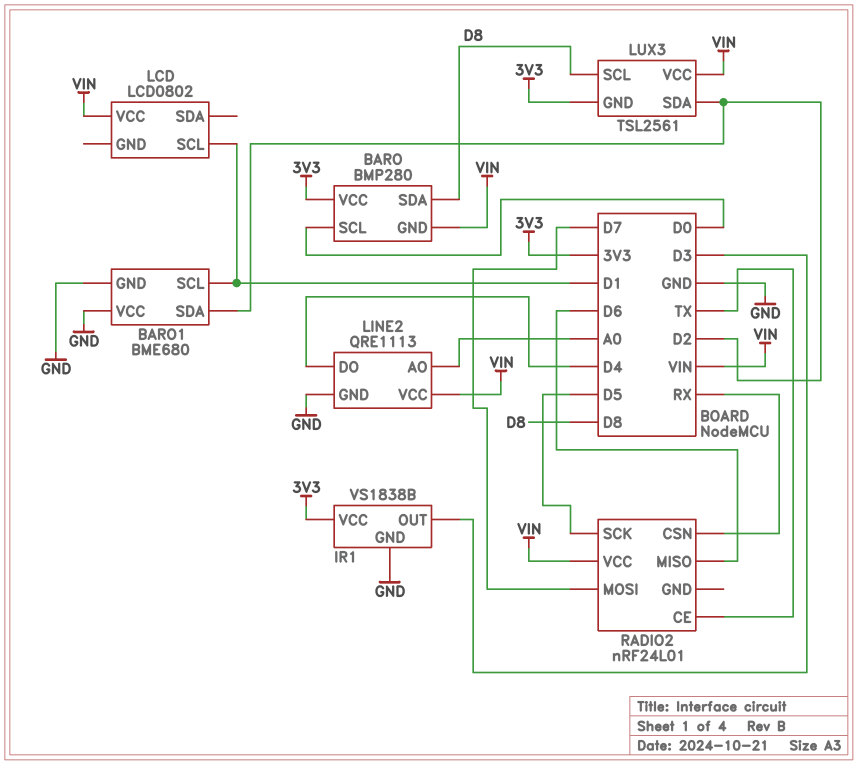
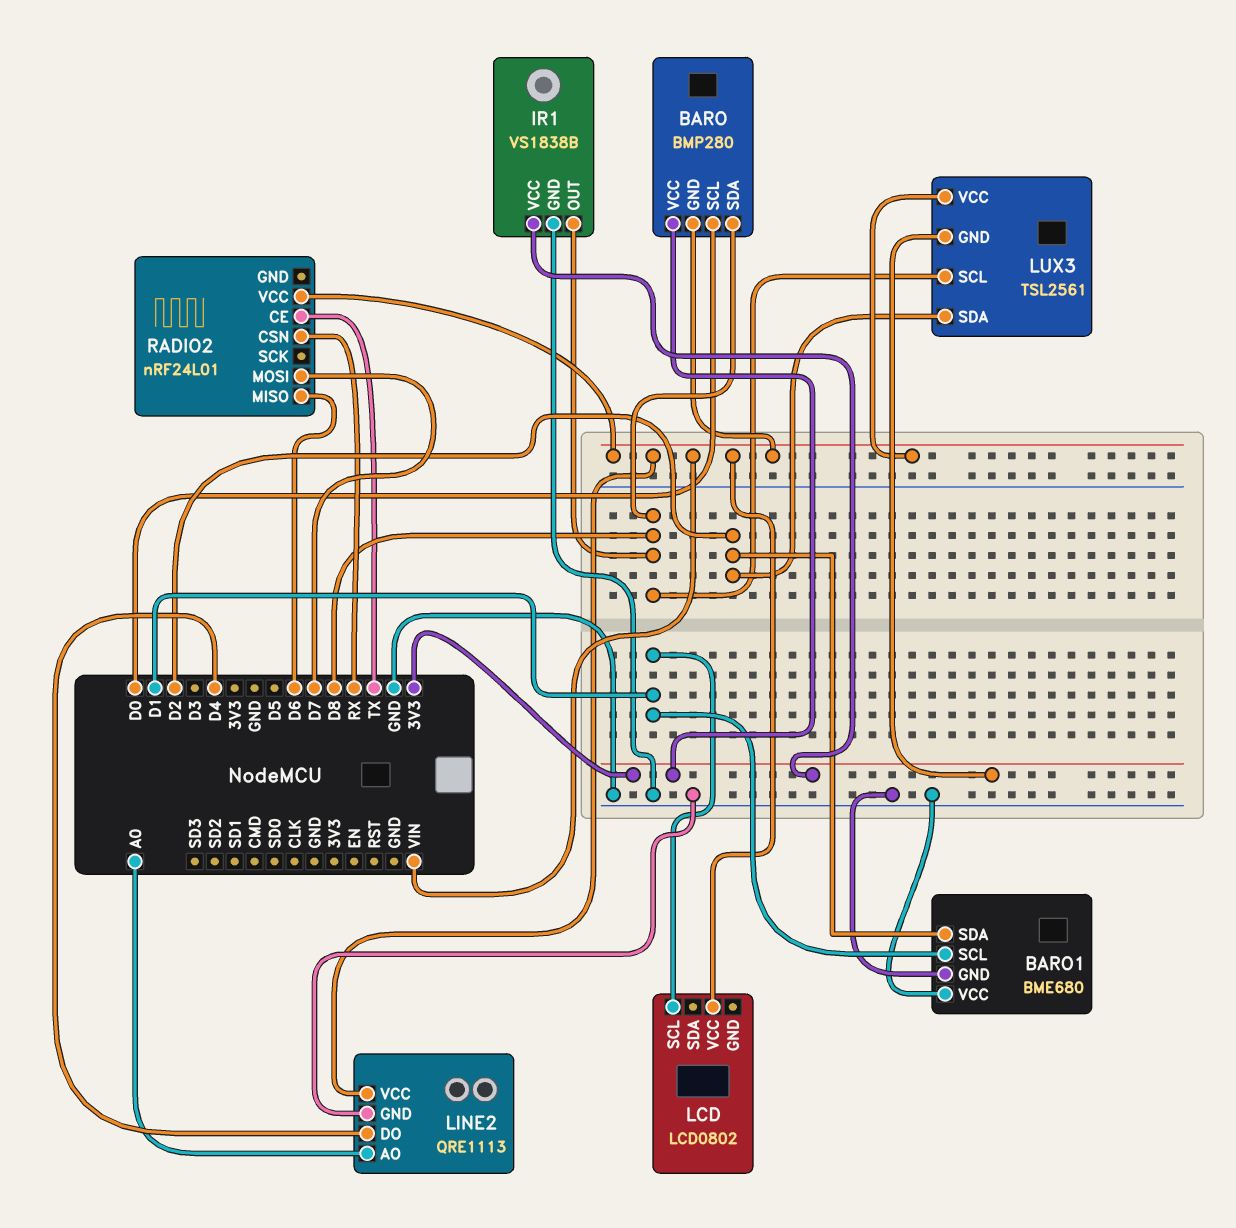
IR1 pin OUT: D3 -> D8
RADIO2 pin SCK: D5 -> none

